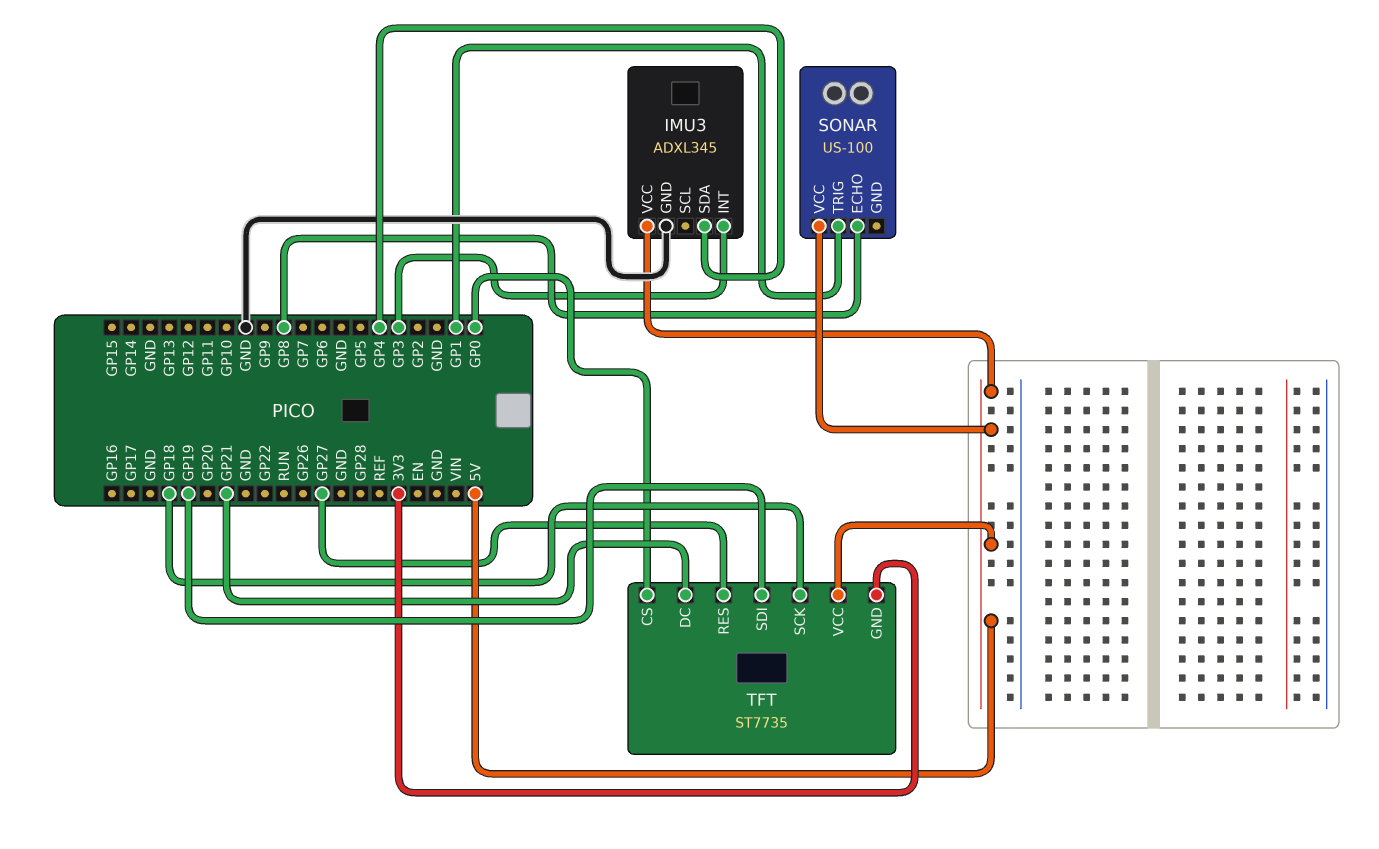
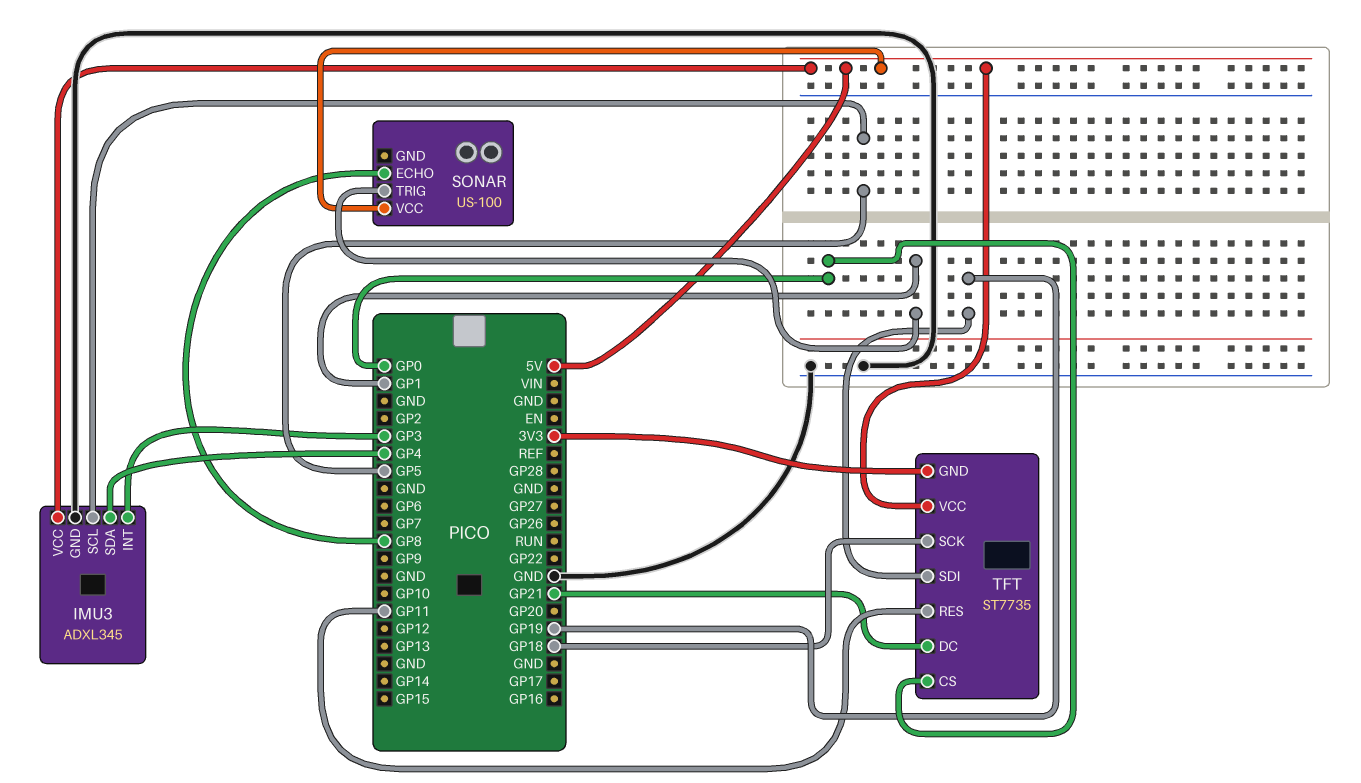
IMU3 pin SCL: none -> GP5
TFT pin RES: GP27 -> GP11

